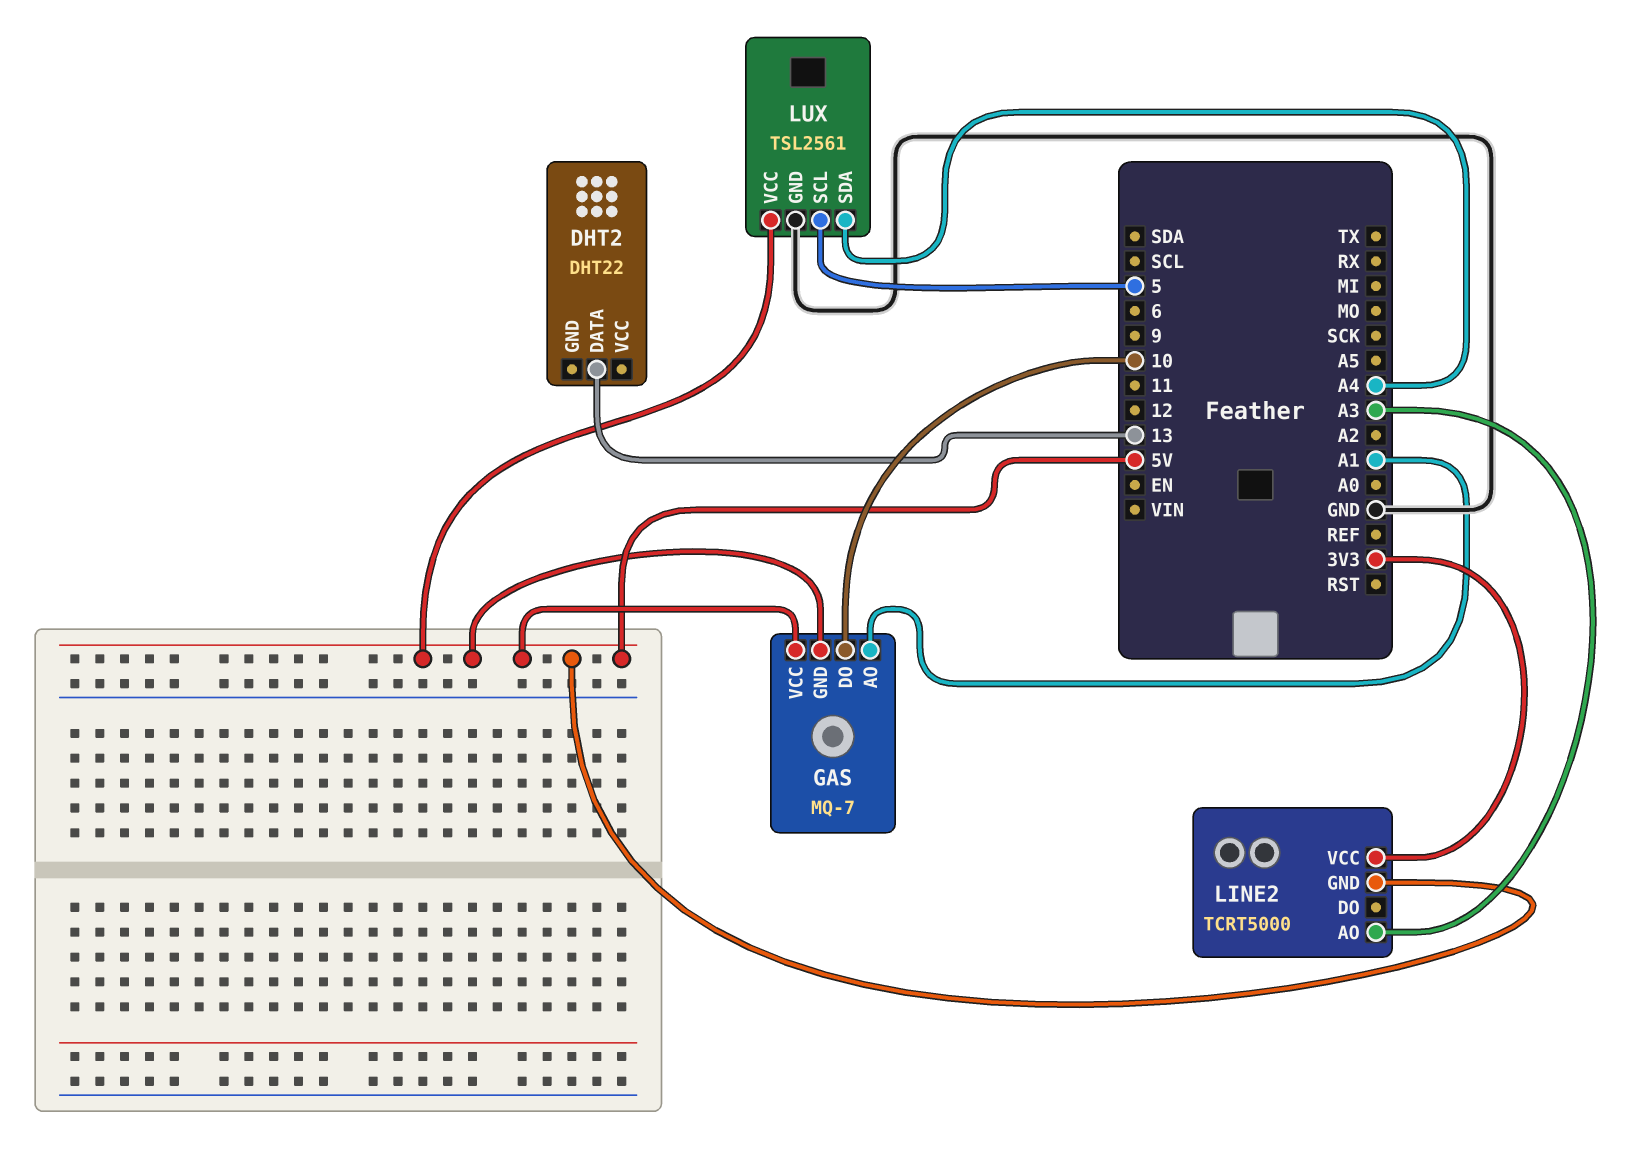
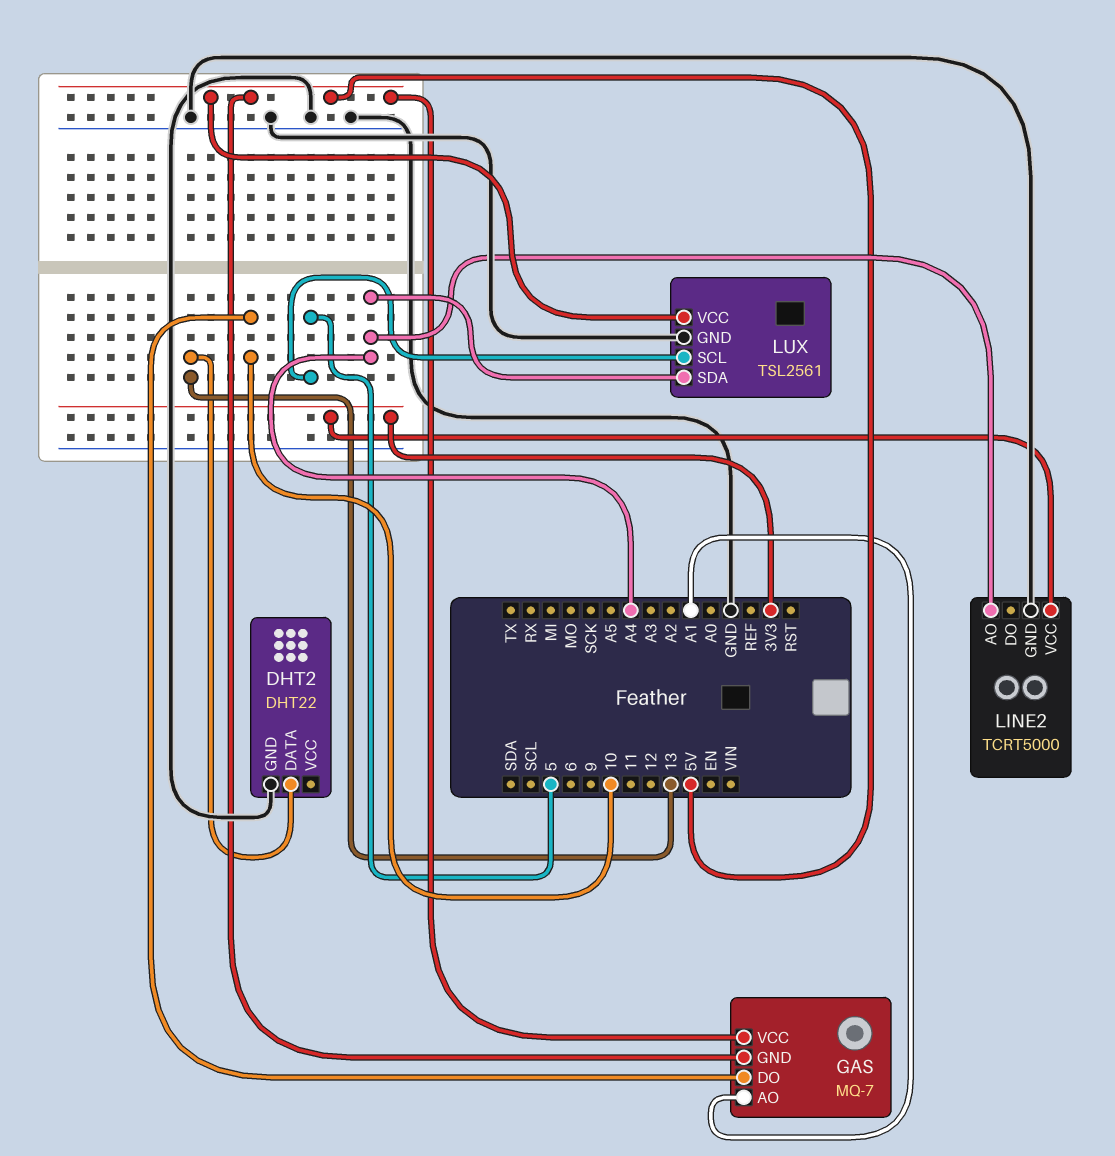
DHT2 pin GND: none -> GND
LINE2 pin AO: A3 -> A4
LINE2 pin GND: 5V -> GND

